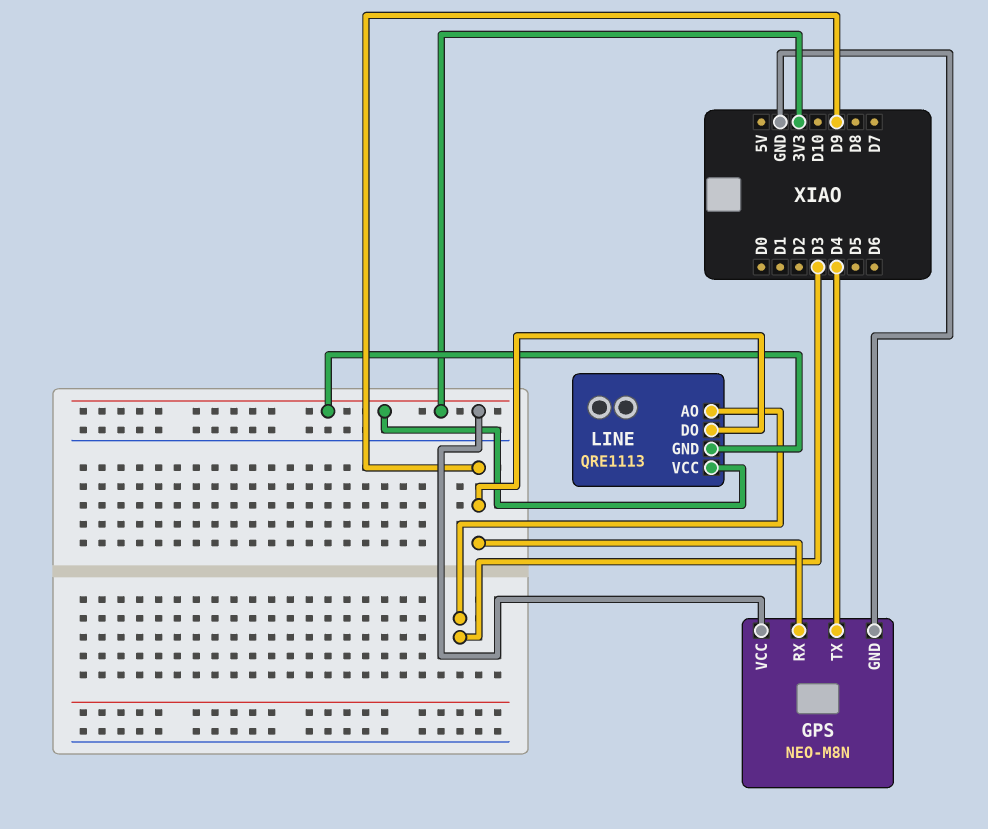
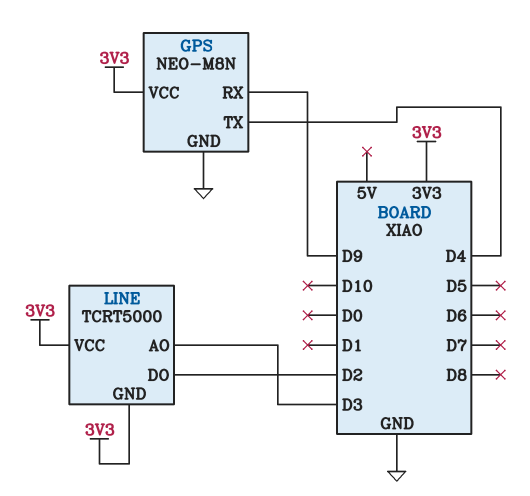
LINE: QRE1113 -> TCRT5000
LINE pin DO: D9 -> D2

